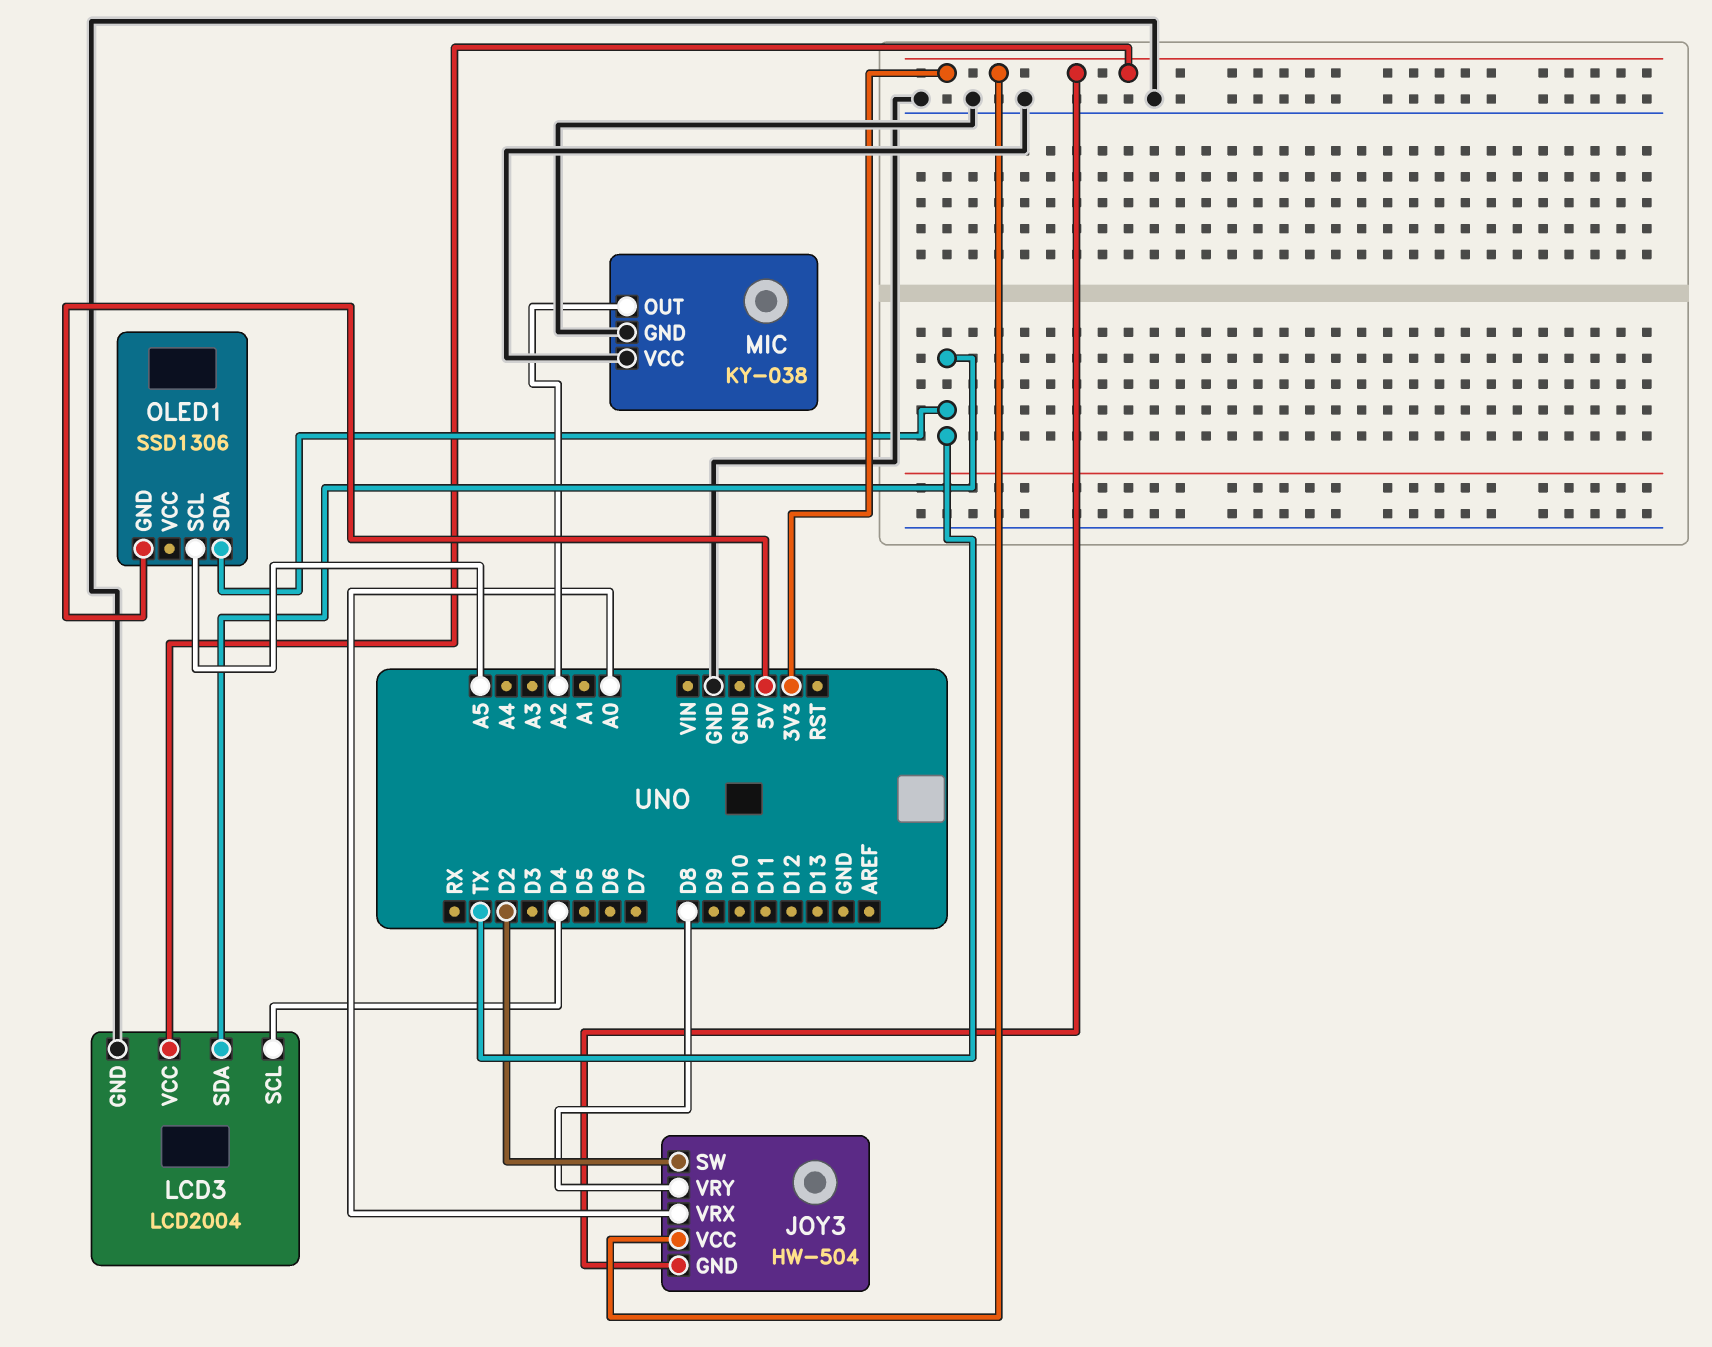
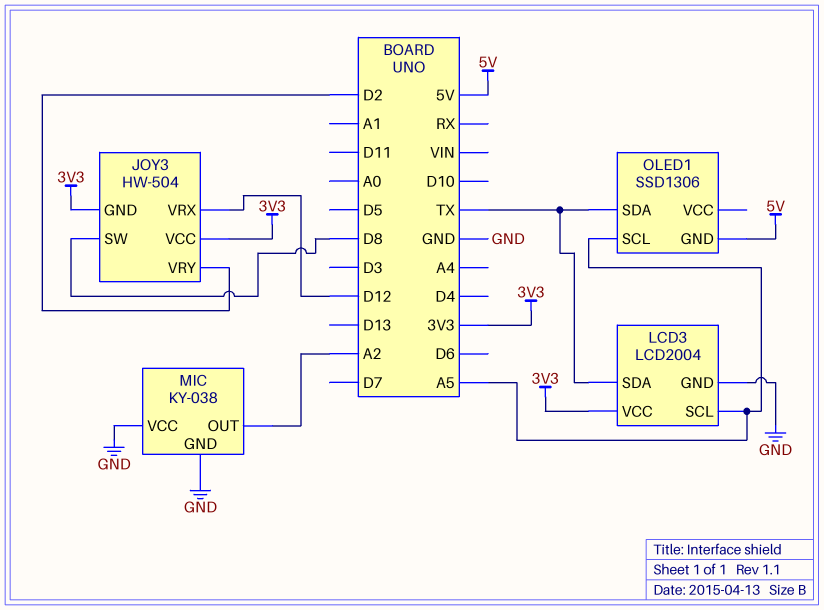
JOY3 pin SW: D2 -> D8
JOY3 pin VRX: A0 -> D12
JOY3 pin VRY: D8 -> D2
LCD3 pin SCL: D4 -> A5

